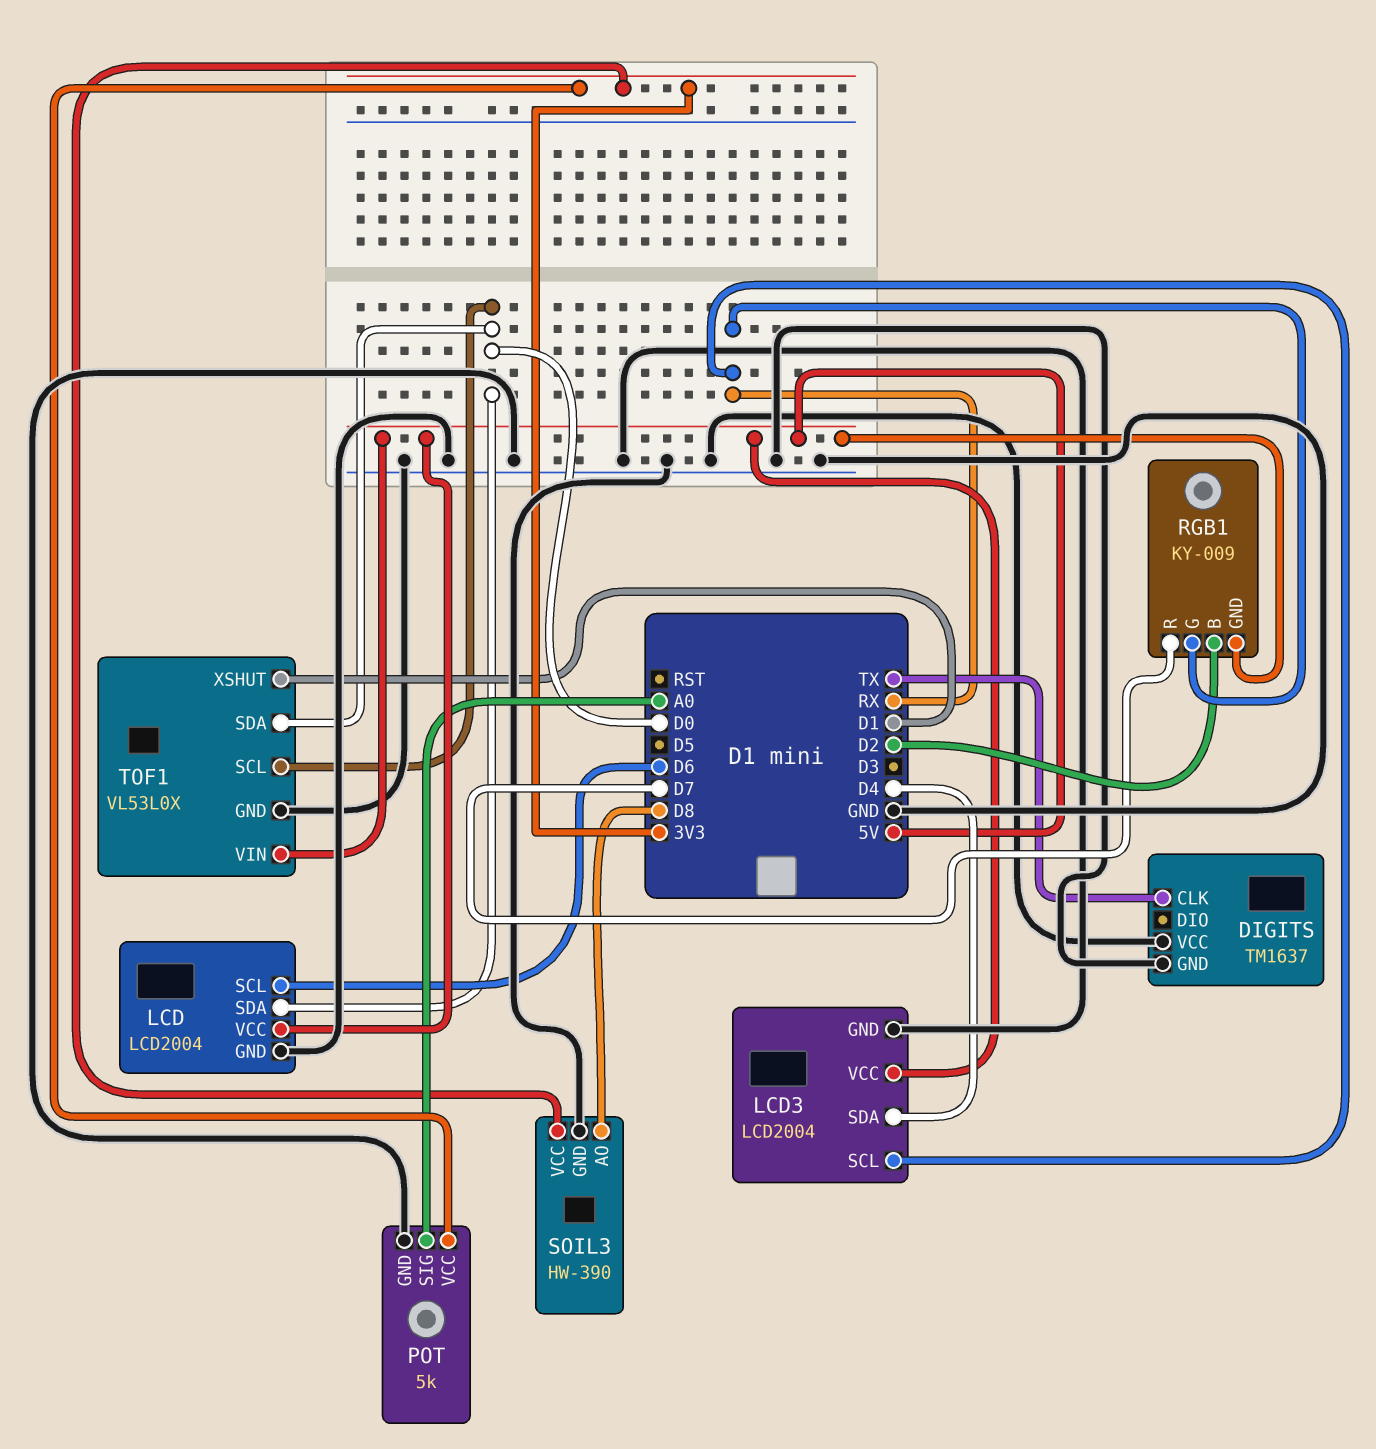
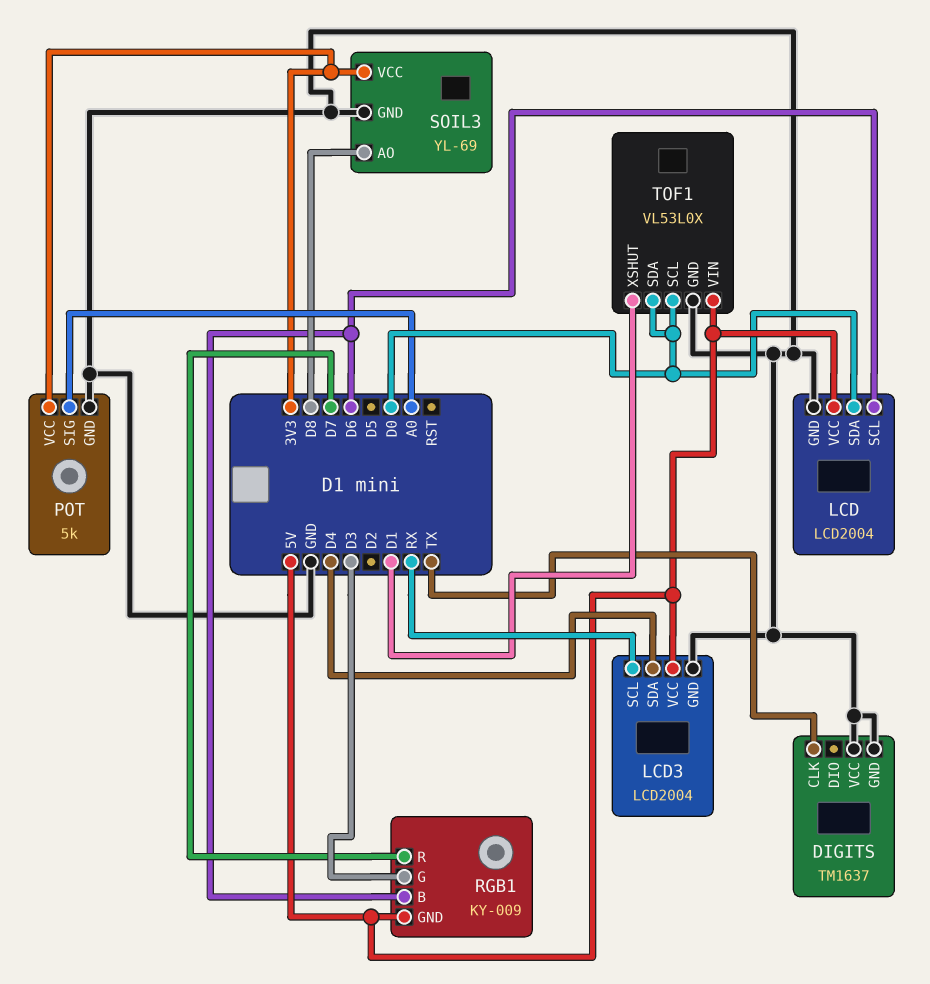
RGB1 pin B: D2 -> D6
RGB1 pin G: RX -> D3
SOIL3: HW-390 -> YL-69

